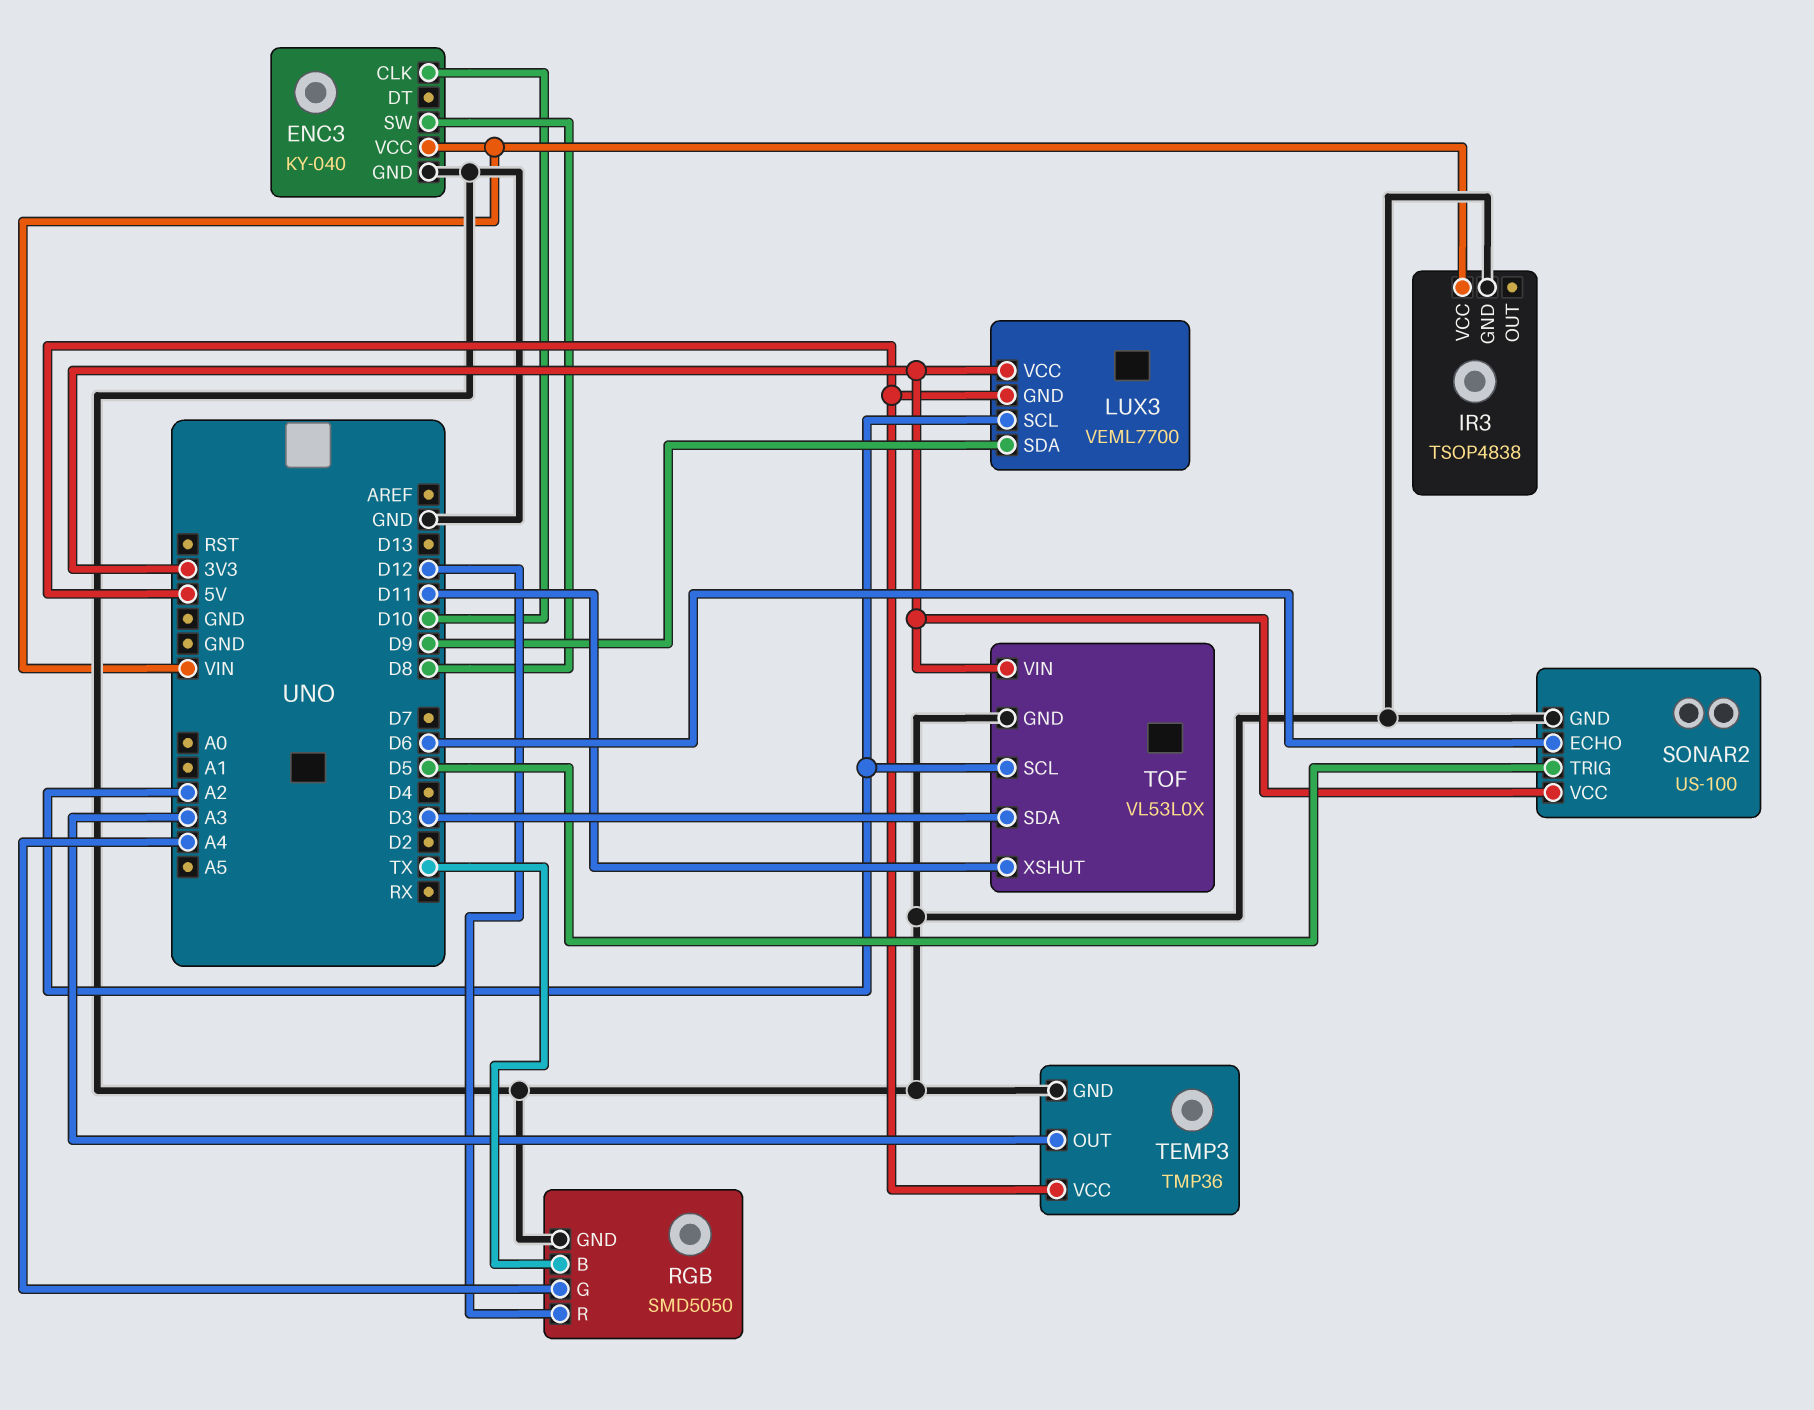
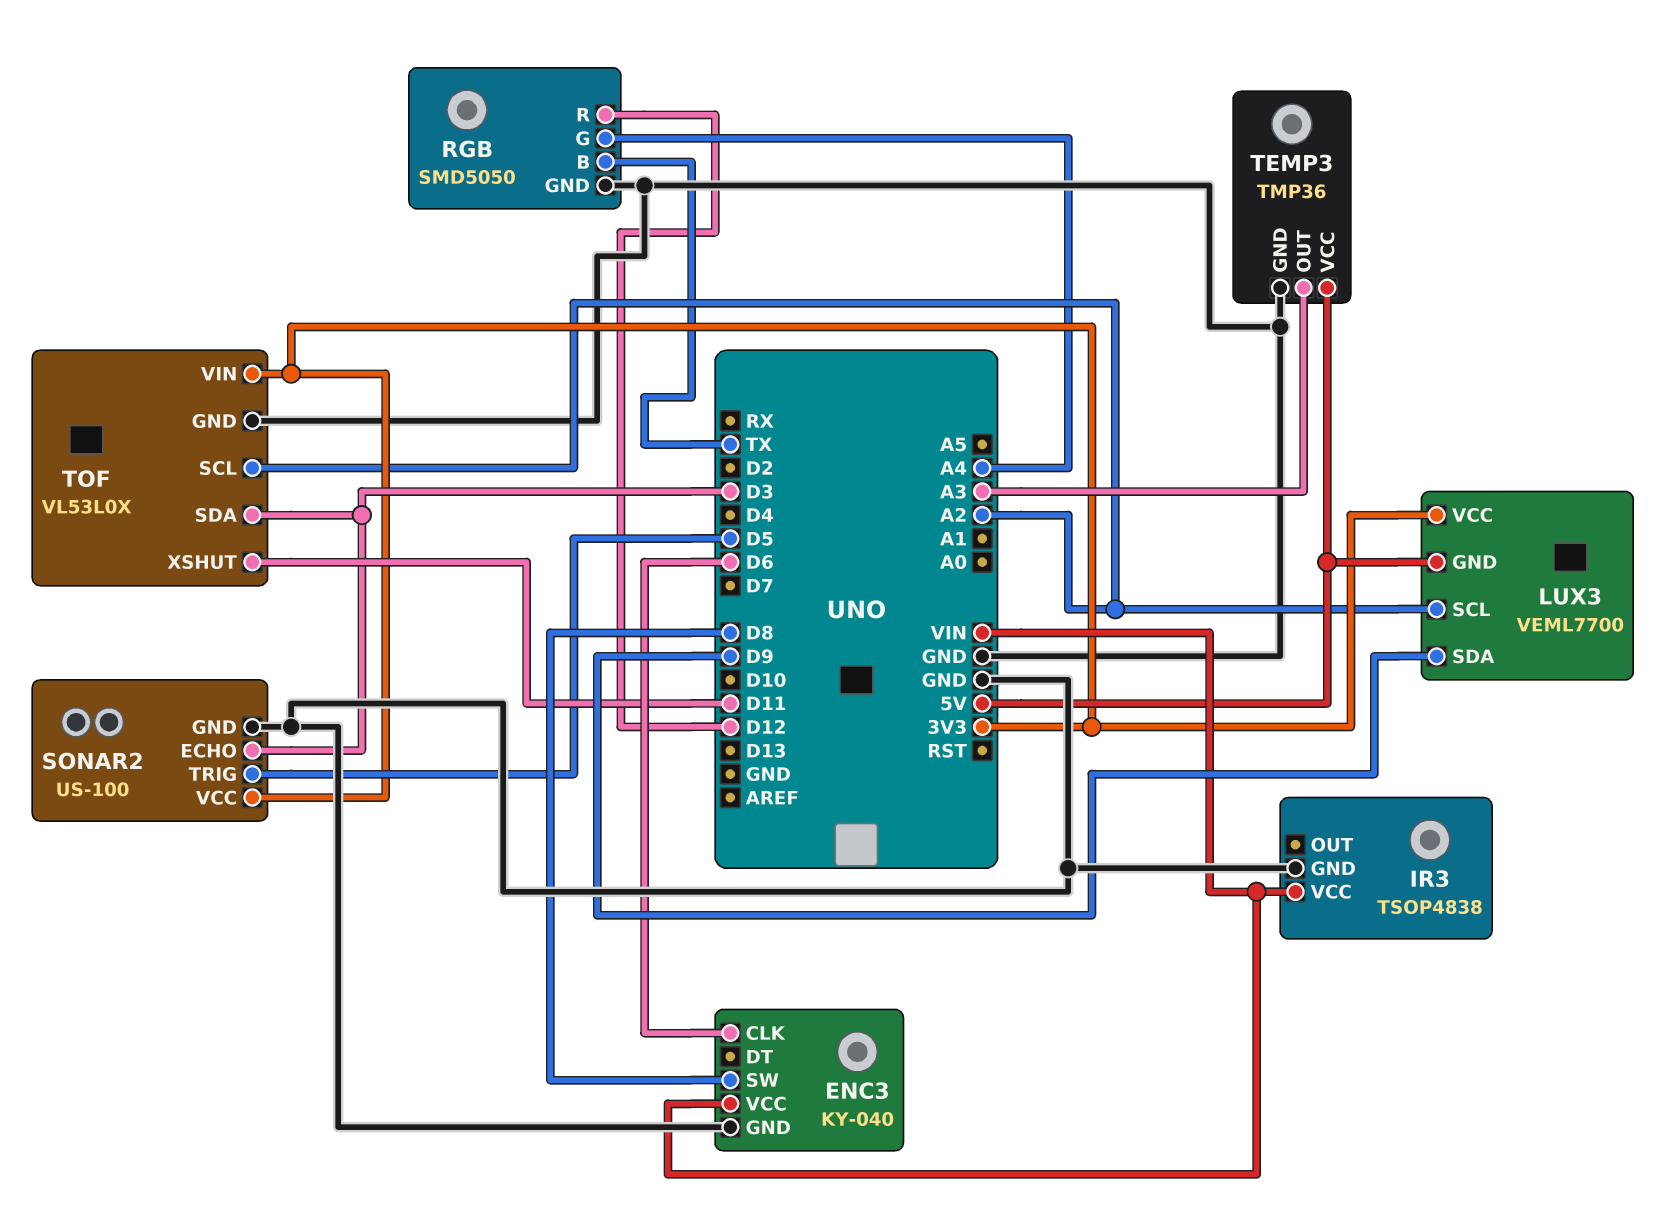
ENC3 pin CLK: D10 -> D6
SONAR2 pin ECHO: D6 -> D3

